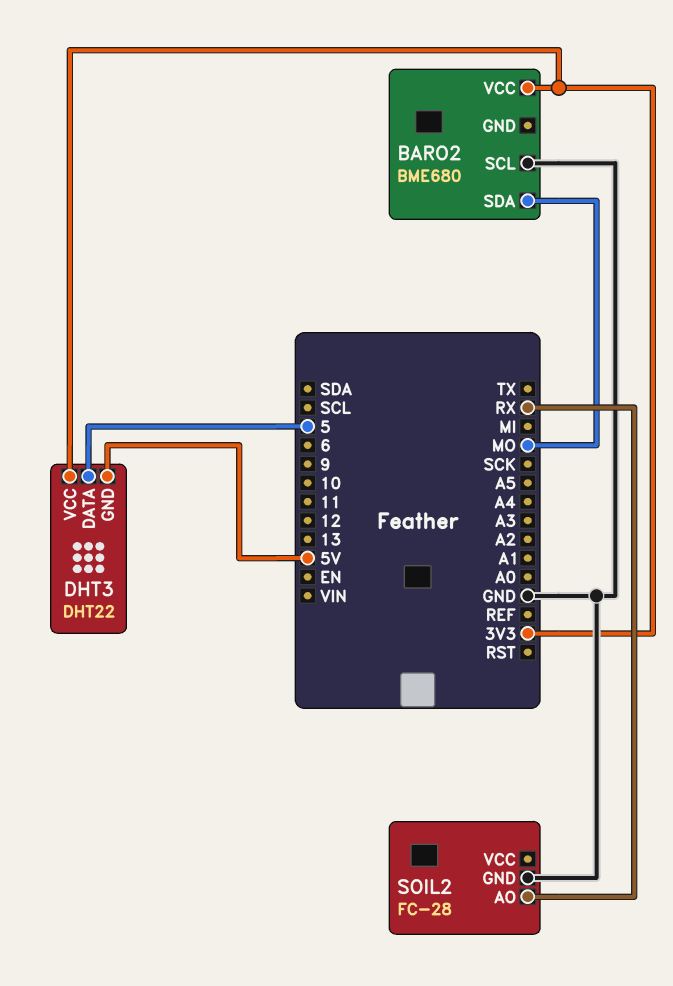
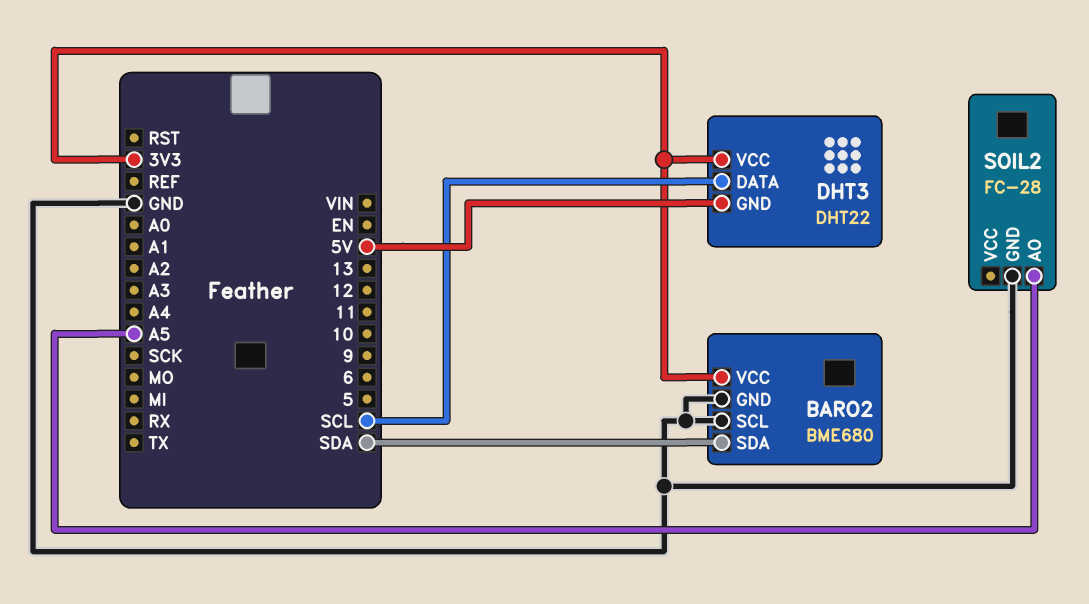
BARO2 pin GND: none -> GND
BARO2 pin SDA: MO -> SDA
DHT3 pin DATA: 5 -> SCL
SOIL2 pin AO: RX -> A5

